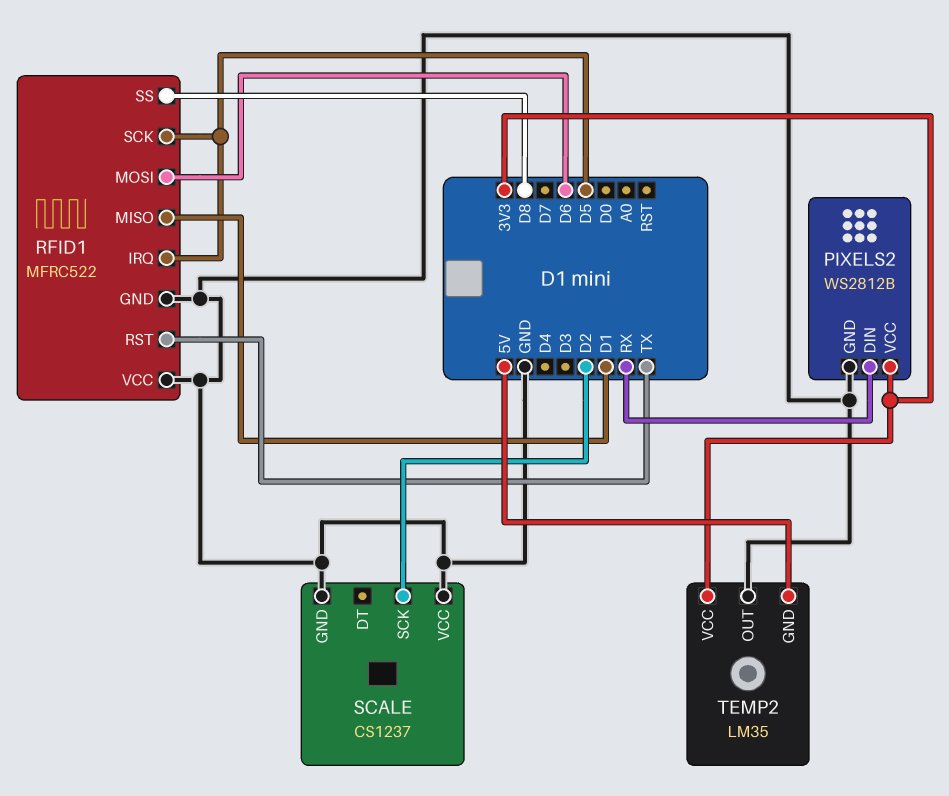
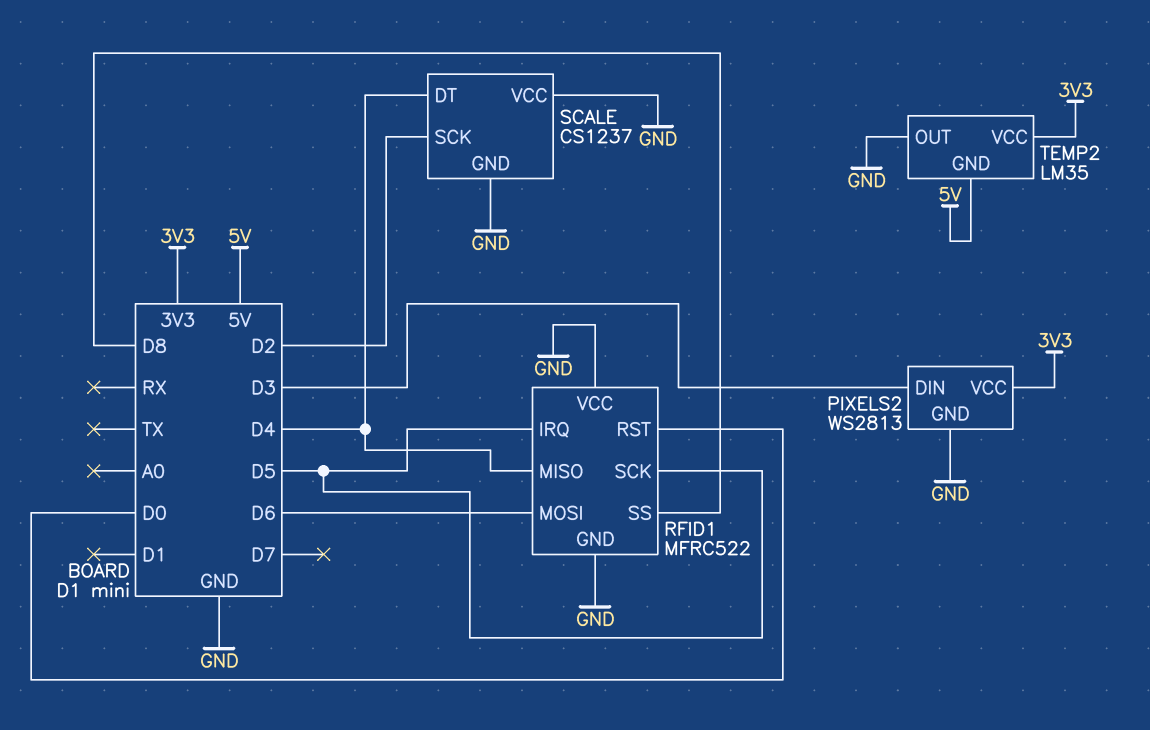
PIXELS2: WS2812B -> WS2813
PIXELS2 pin DIN: RX -> D3
RFID1 pin MISO: D1 -> D4
RFID1 pin RST: TX -> D0
SCALE pin DT: none -> D4

